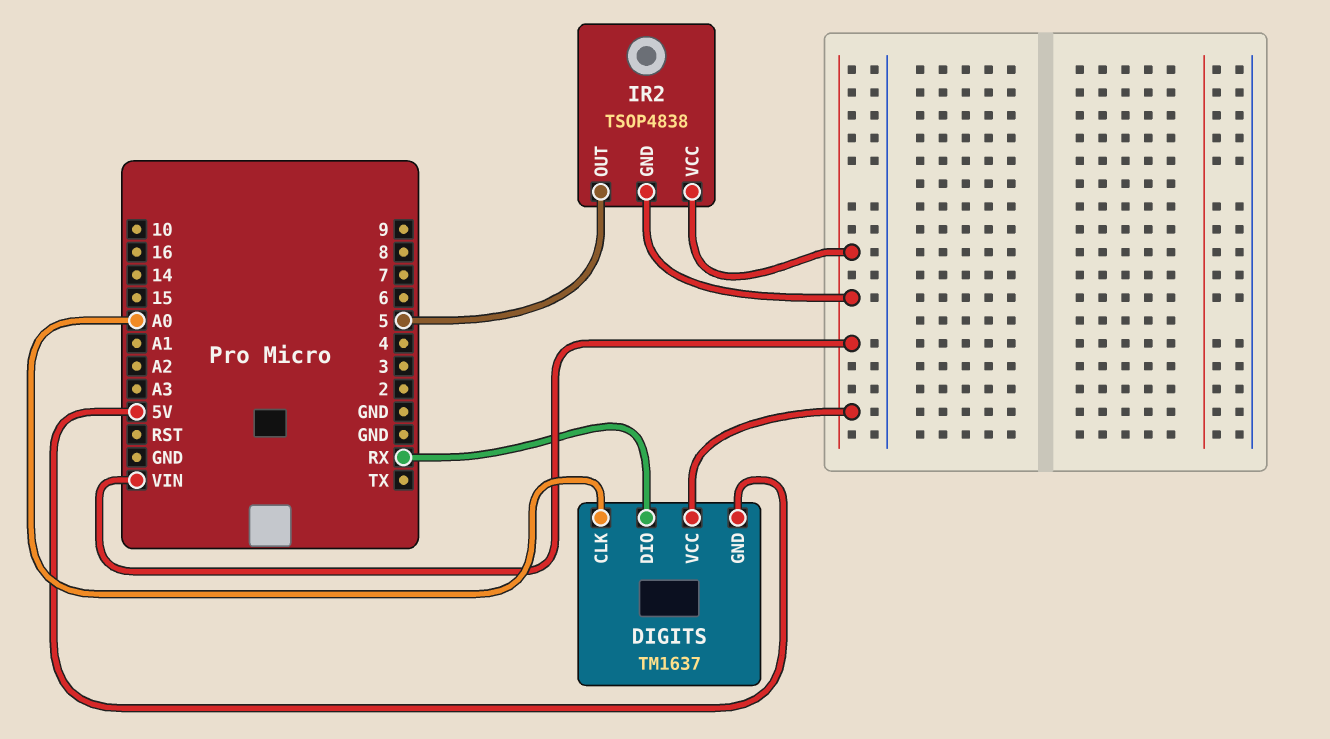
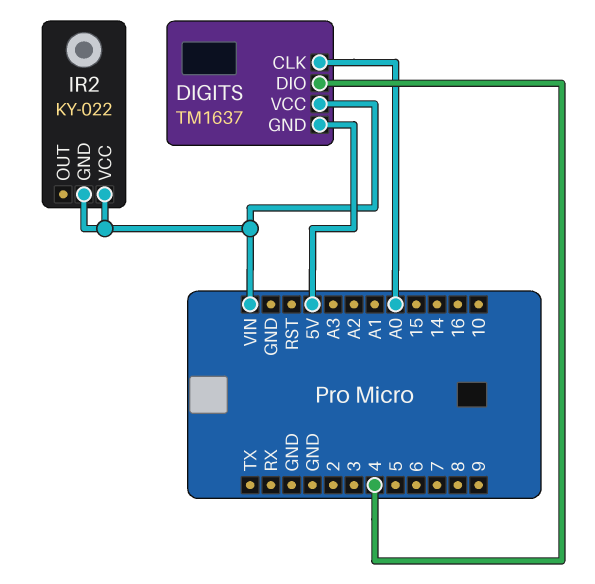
DIGITS pin DIO: RX -> 4
IR2: TSOP4838 -> KY-022
IR2 pin OUT: 5 -> none

